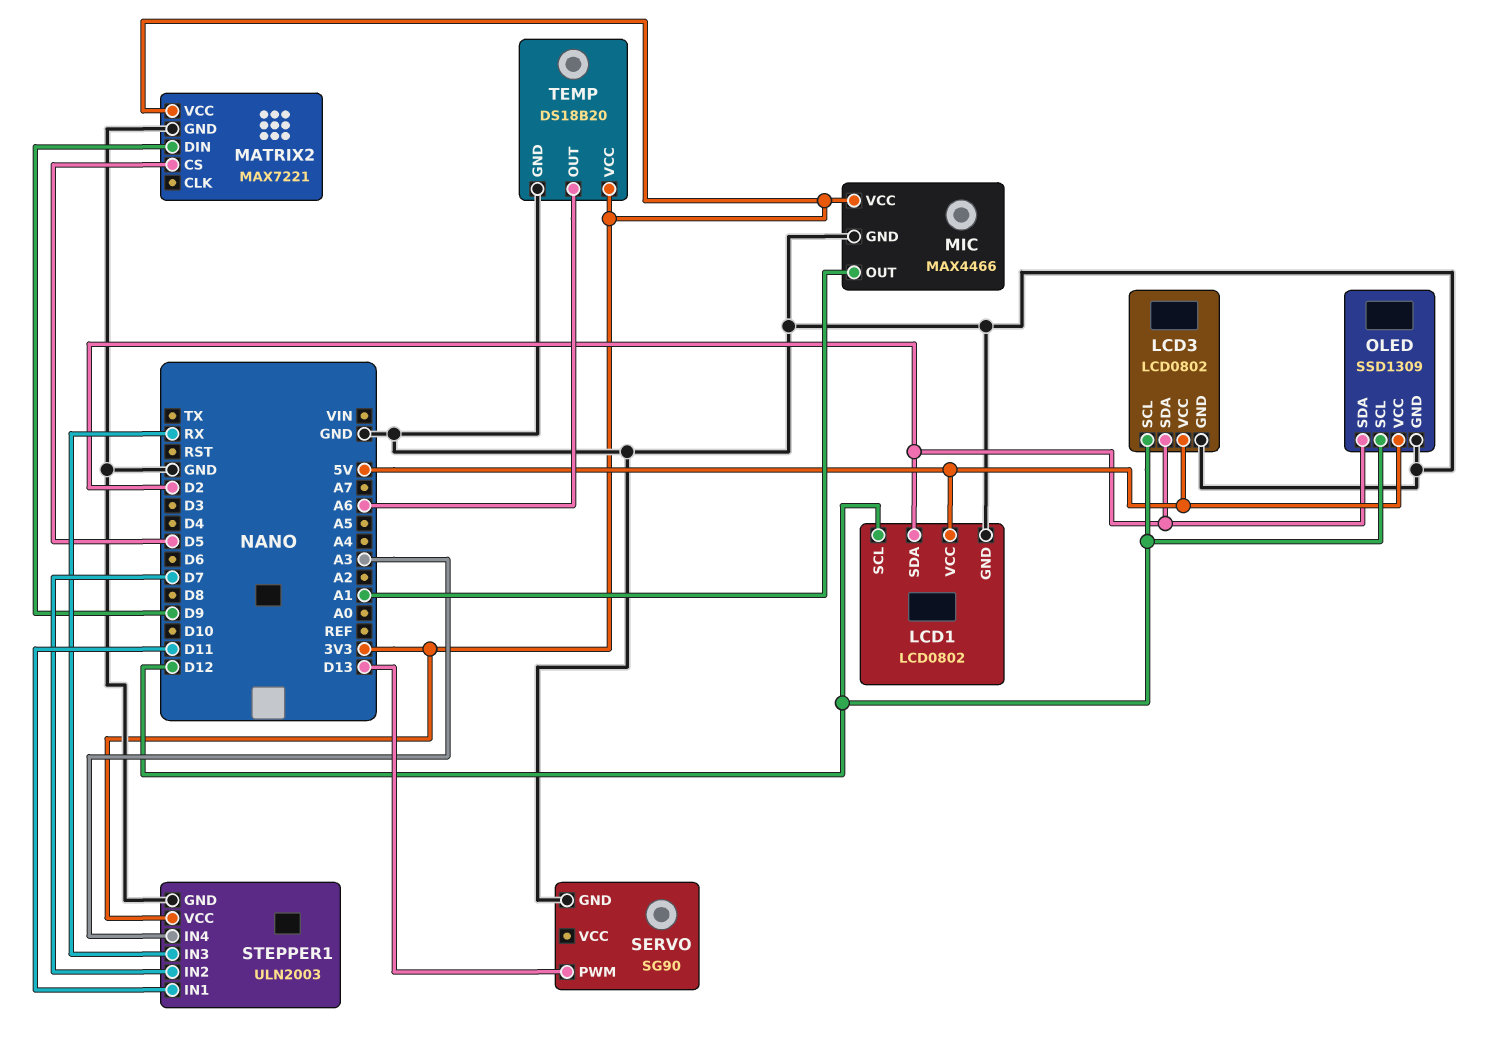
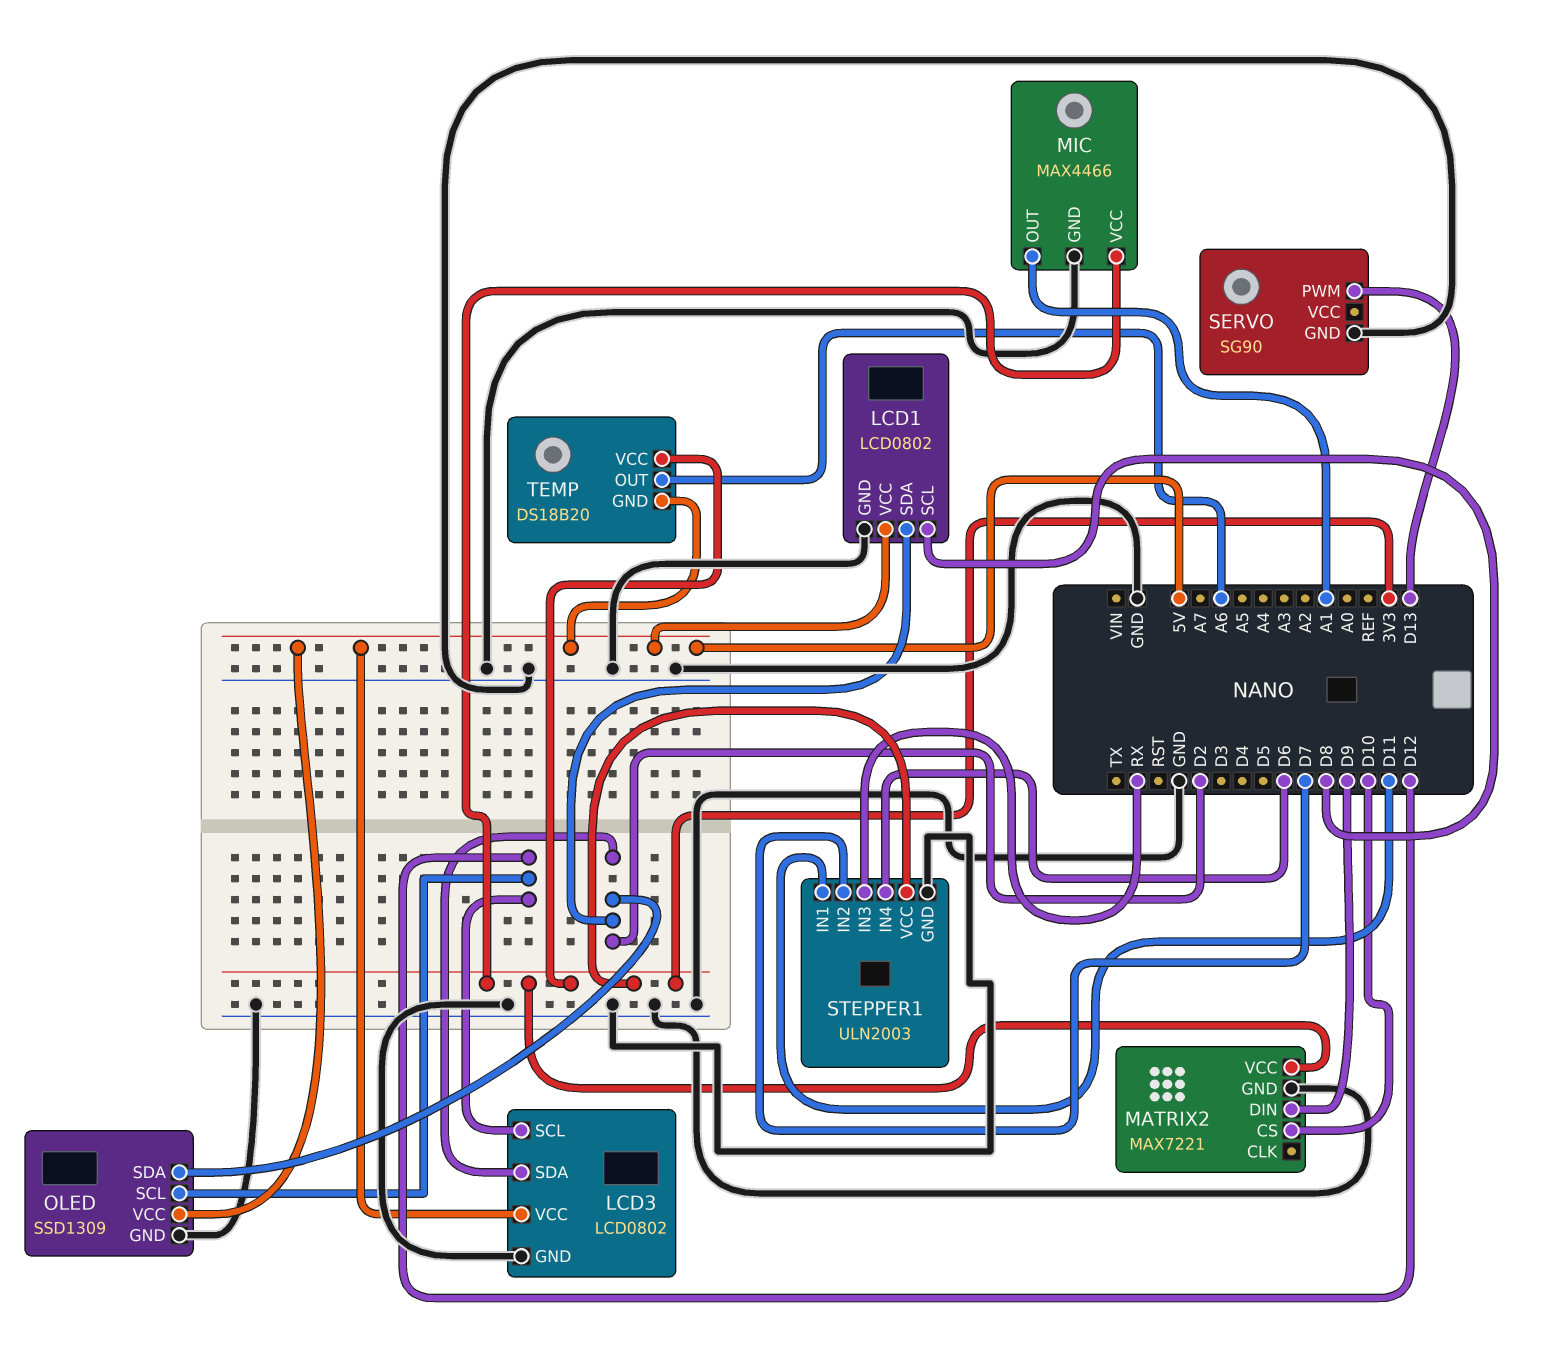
LCD1 pin SCL: D12 -> D8
MATRIX2 pin CS: D5 -> D10
STEPPER1 pin IN4: A3 -> D6
TEMP pin GND: GND -> 5V

